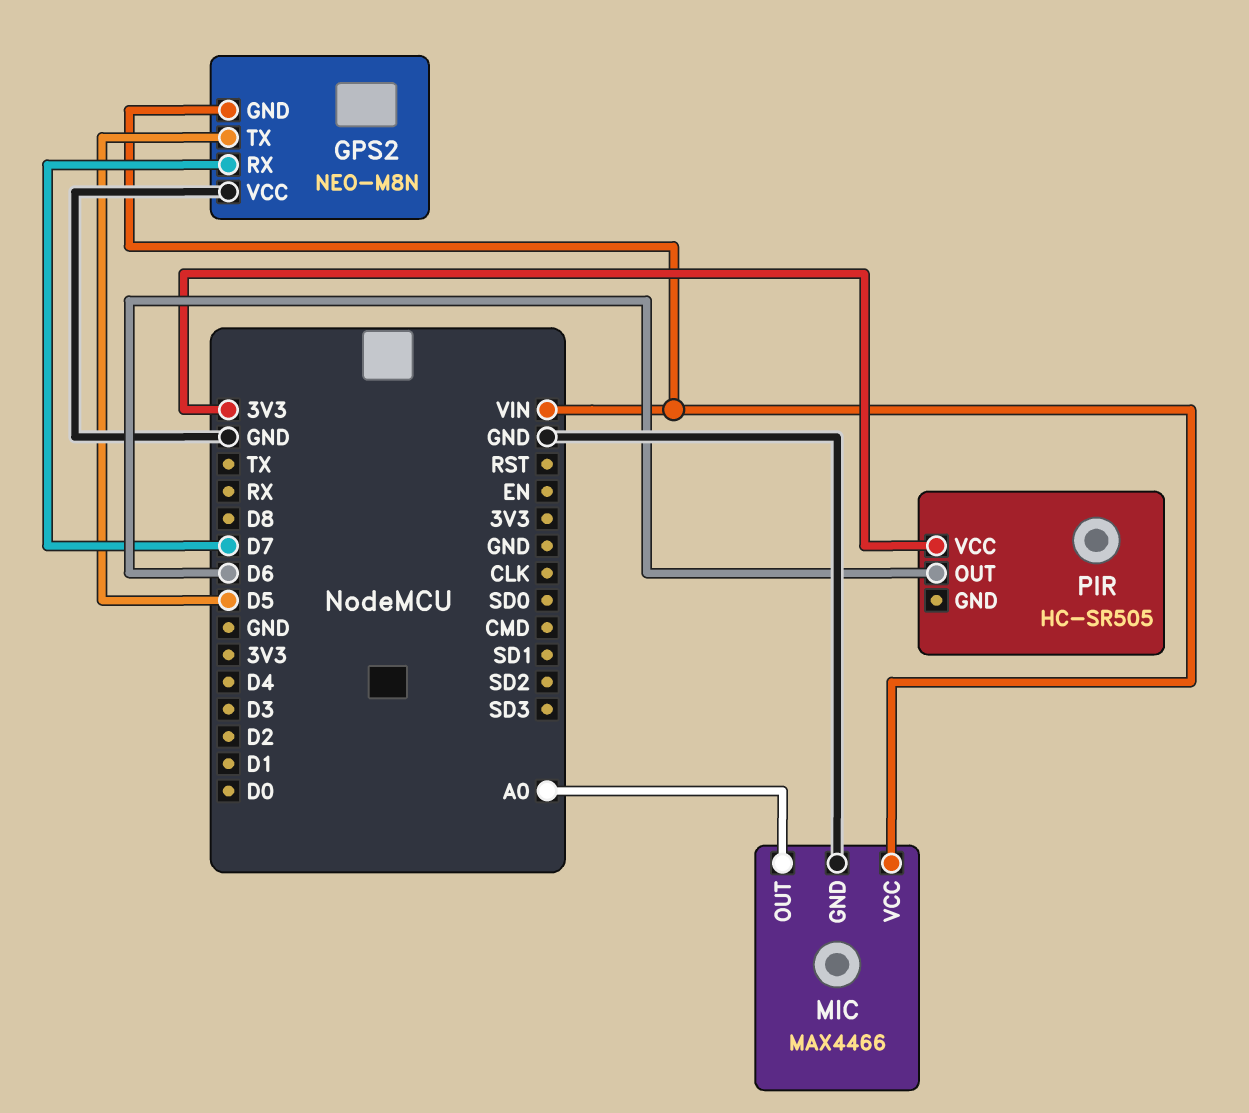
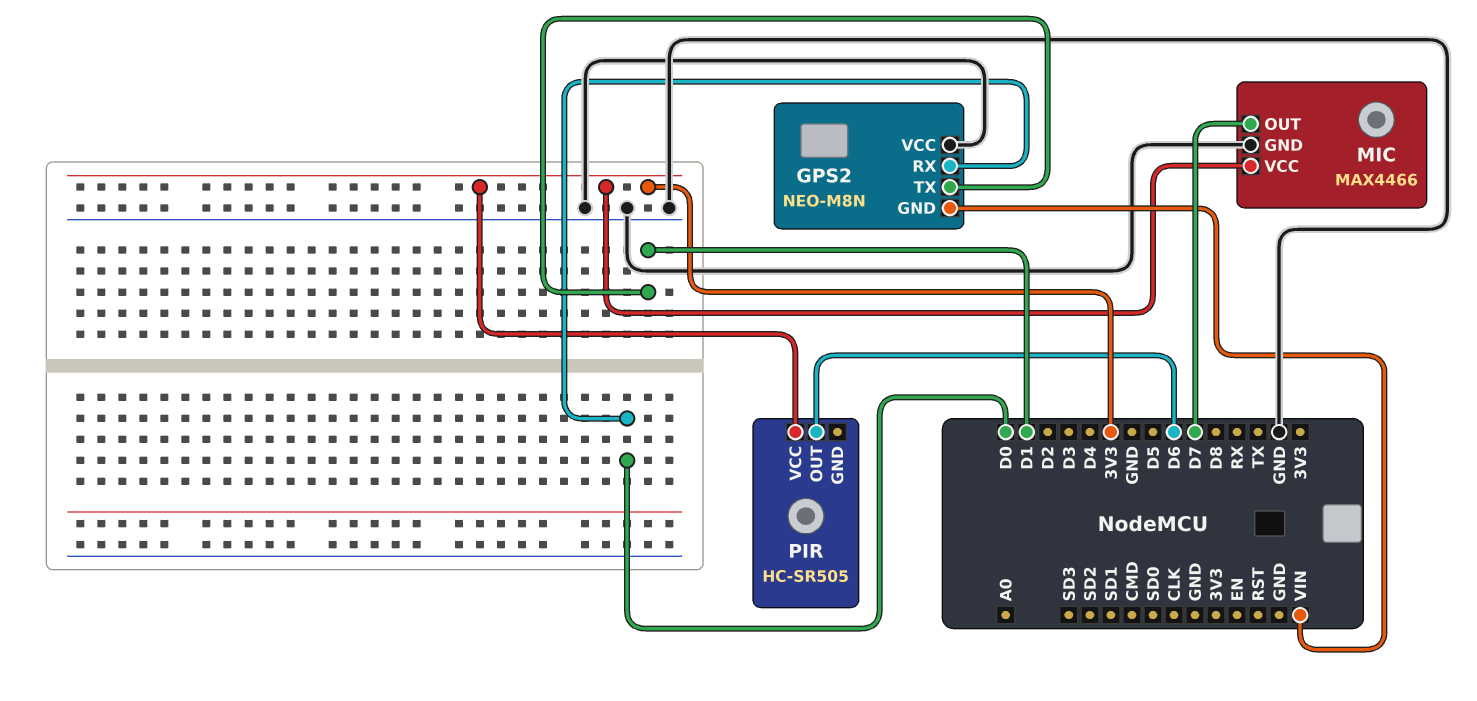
GPS2 pin RX: D7 -> D0
GPS2 pin TX: D5 -> D1
MIC pin OUT: A0 -> D7
MIC pin VCC: VIN -> 3V3

